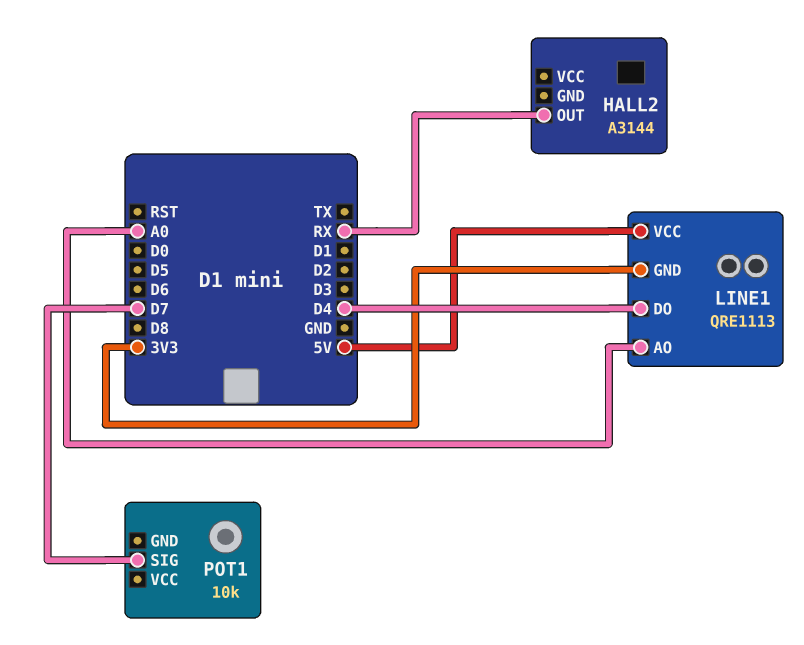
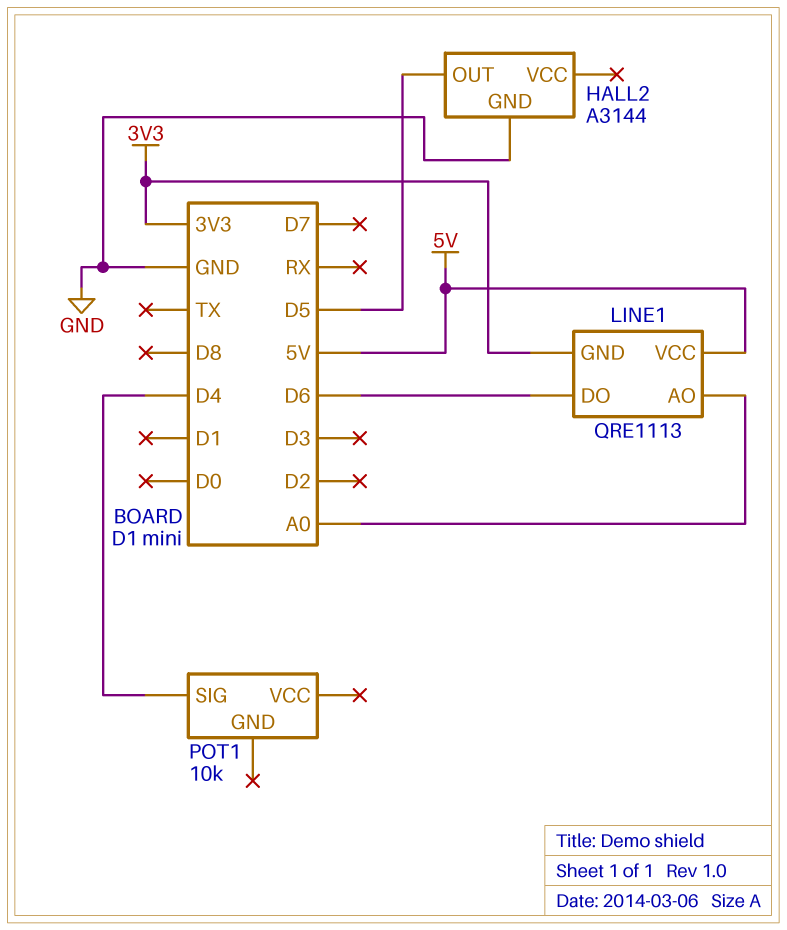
HALL2 pin GND: none -> GND
HALL2 pin OUT: RX -> D5
LINE1 pin DO: D4 -> D6
POT1 pin SIG: D7 -> D4

